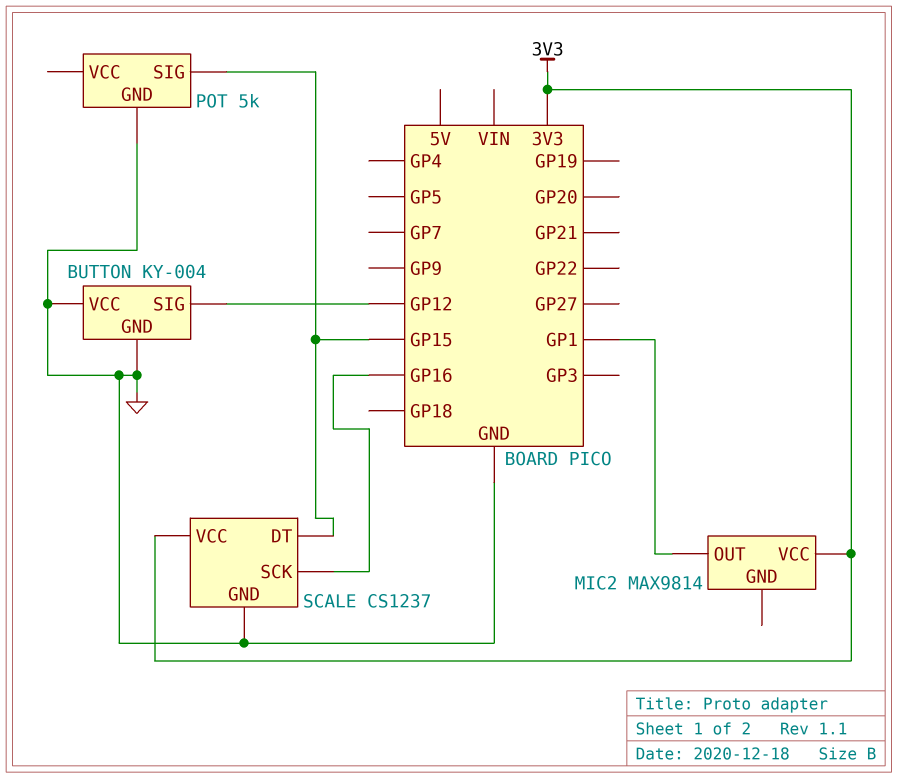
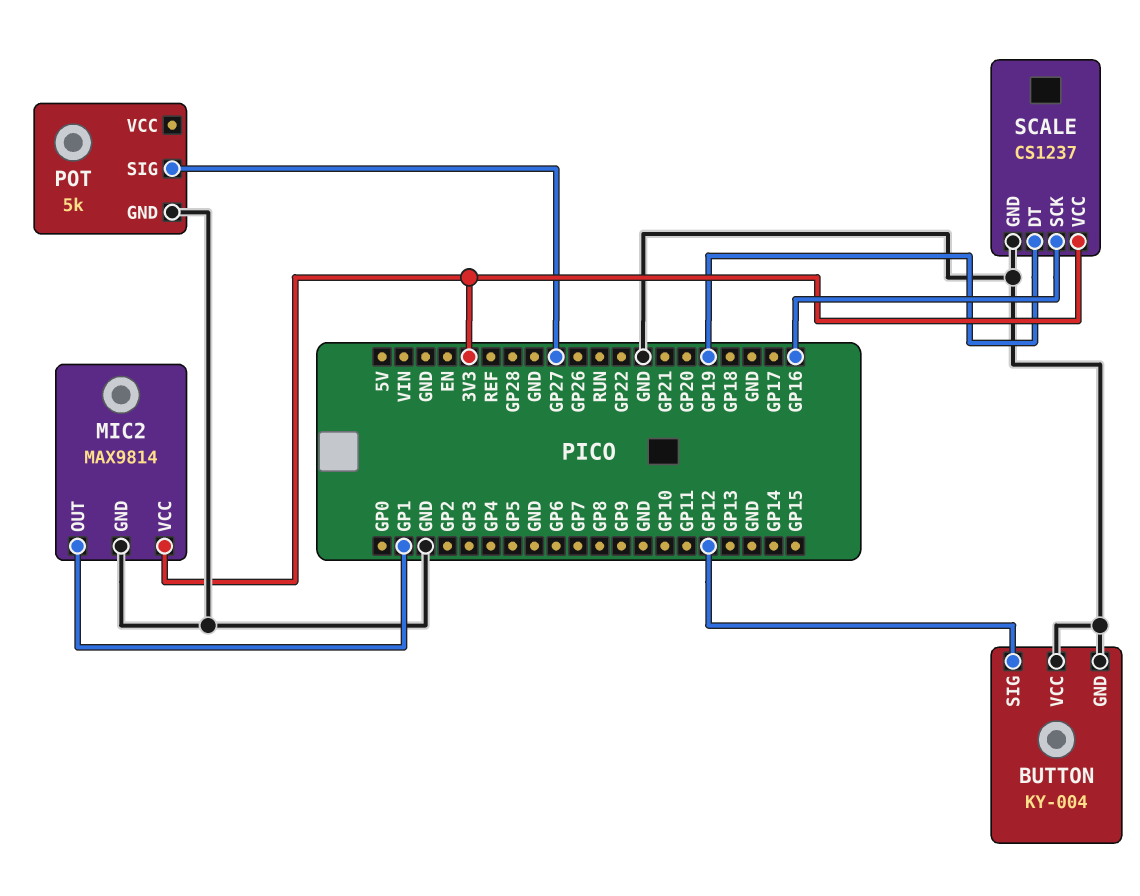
MIC2 pin GND: none -> GND
POT pin SIG: GP15 -> GP27
SCALE pin DT: GP15 -> GP19

